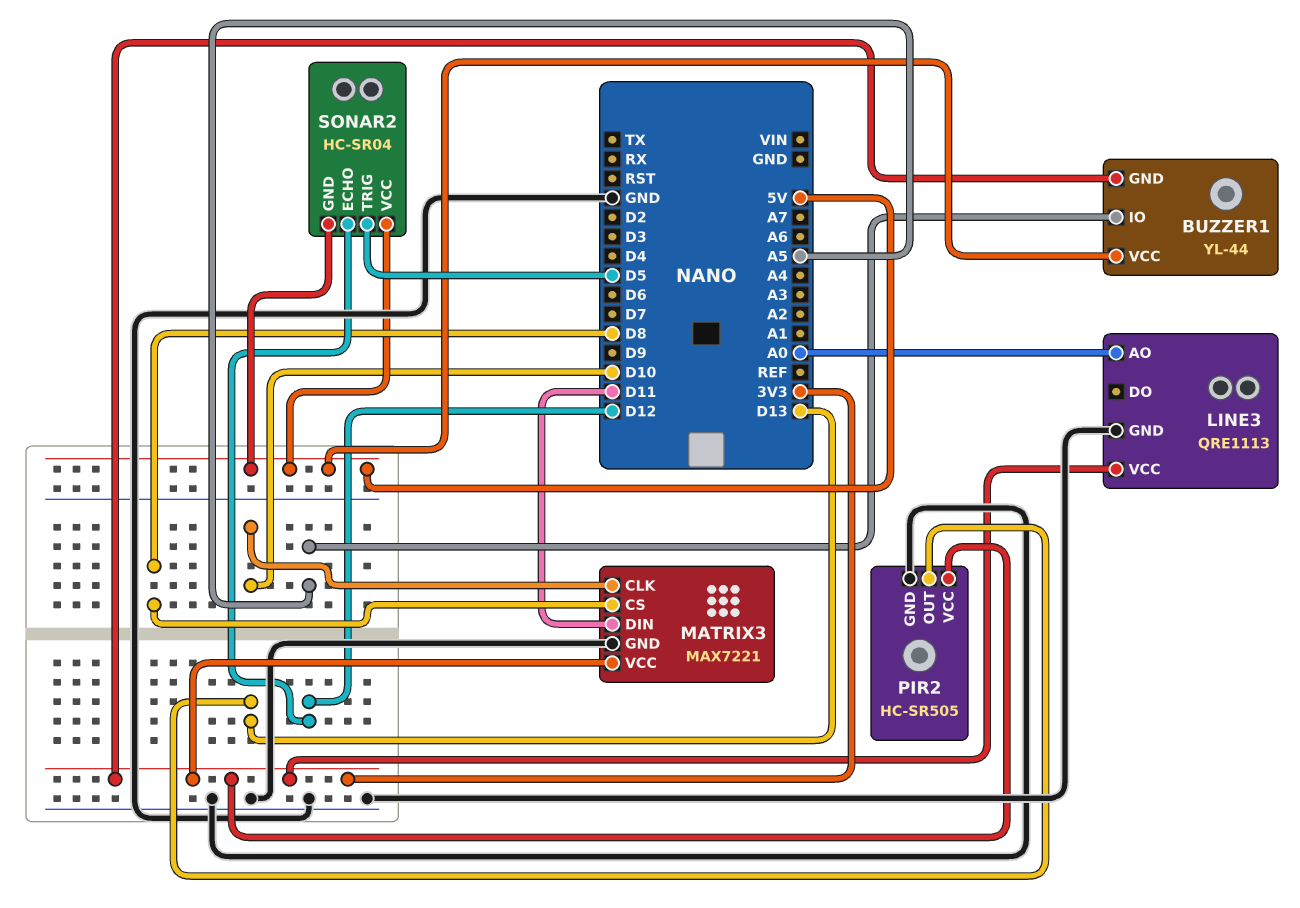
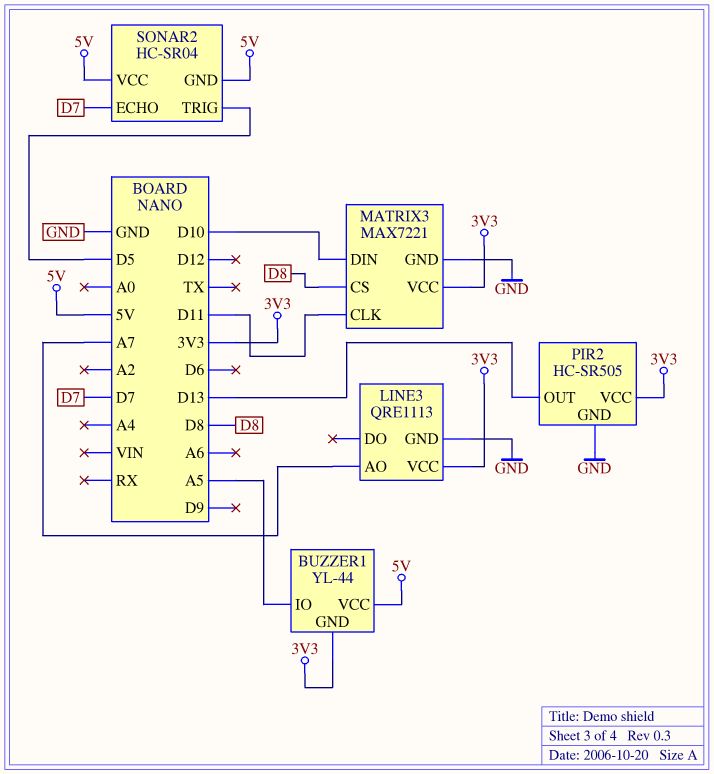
LINE3 pin AO: A0 -> A7
MATRIX3 pin CLK: D10 -> D11
MATRIX3 pin DIN: D11 -> D10
SONAR2 pin ECHO: D12 -> D7

